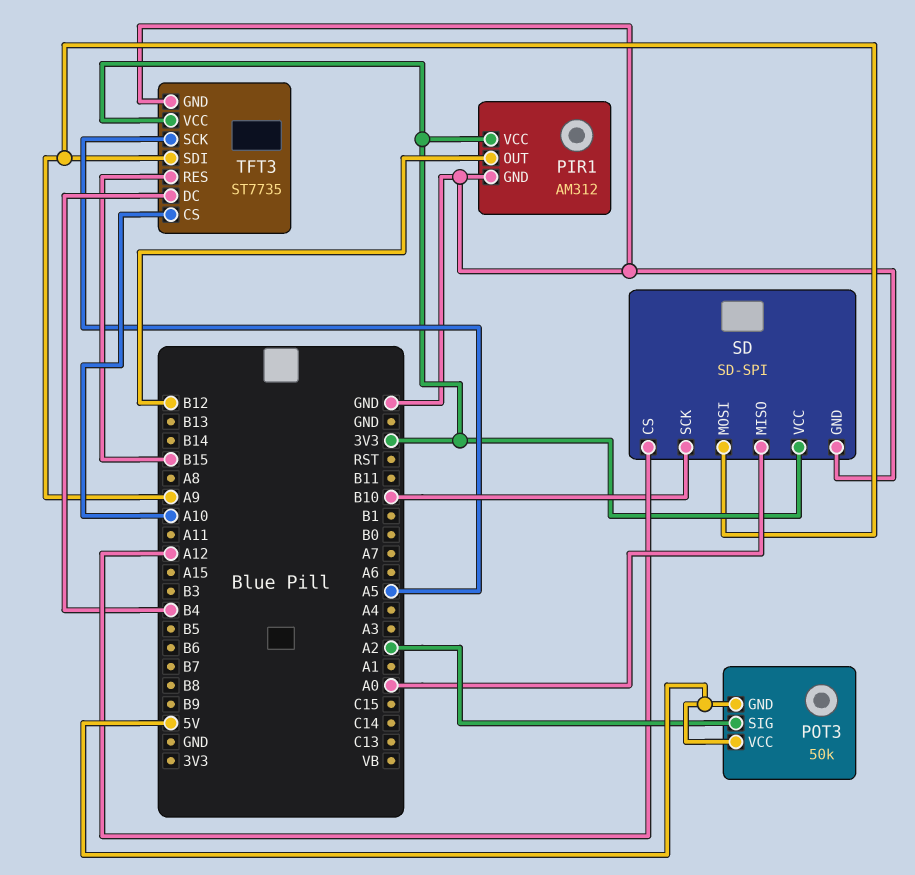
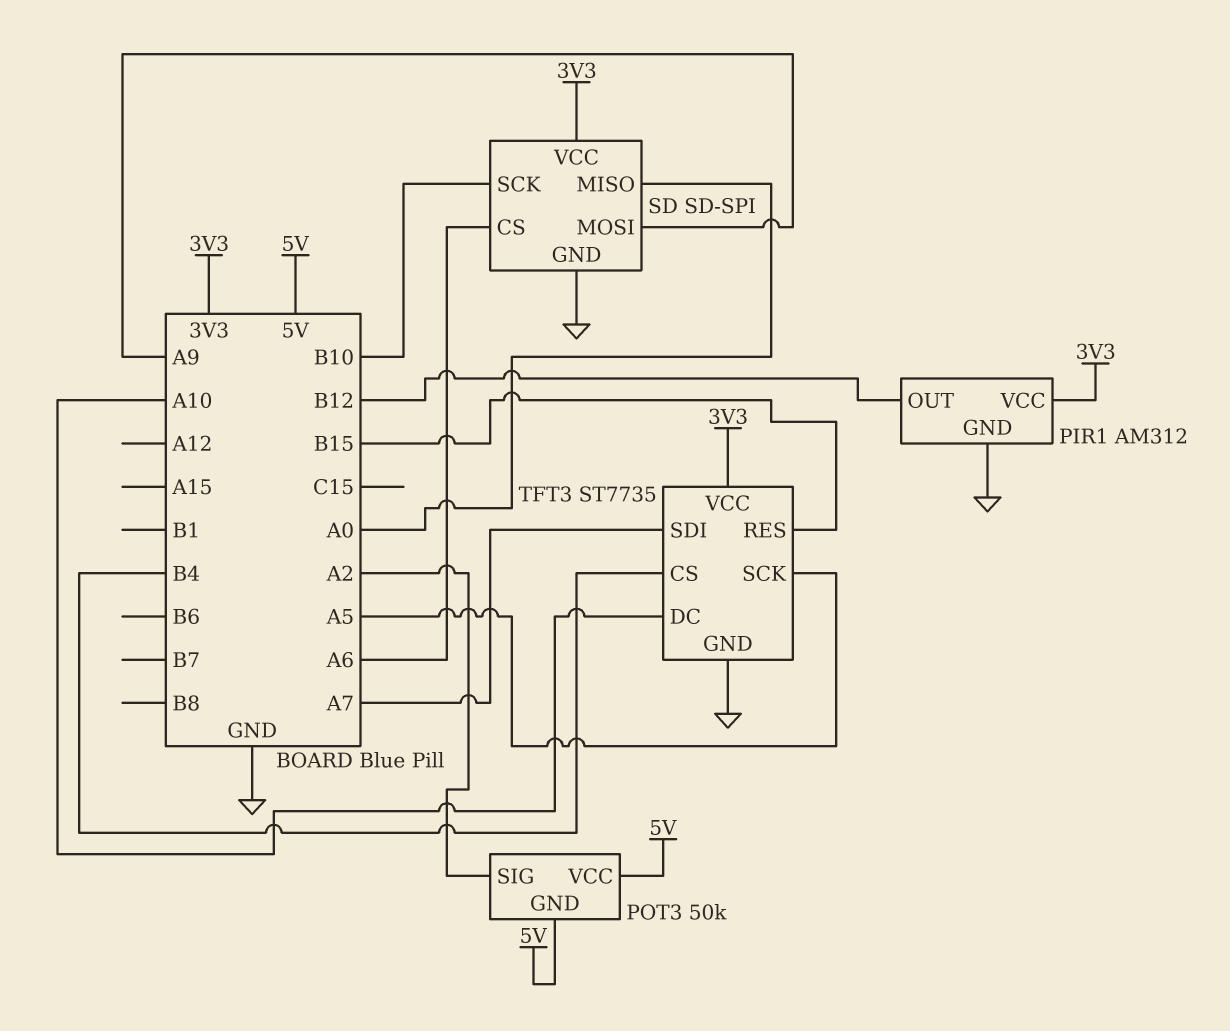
SD pin CS: A12 -> A6
TFT3 pin CS: A10 -> B4
TFT3 pin DC: B4 -> A10
TFT3 pin SDI: A9 -> A7

